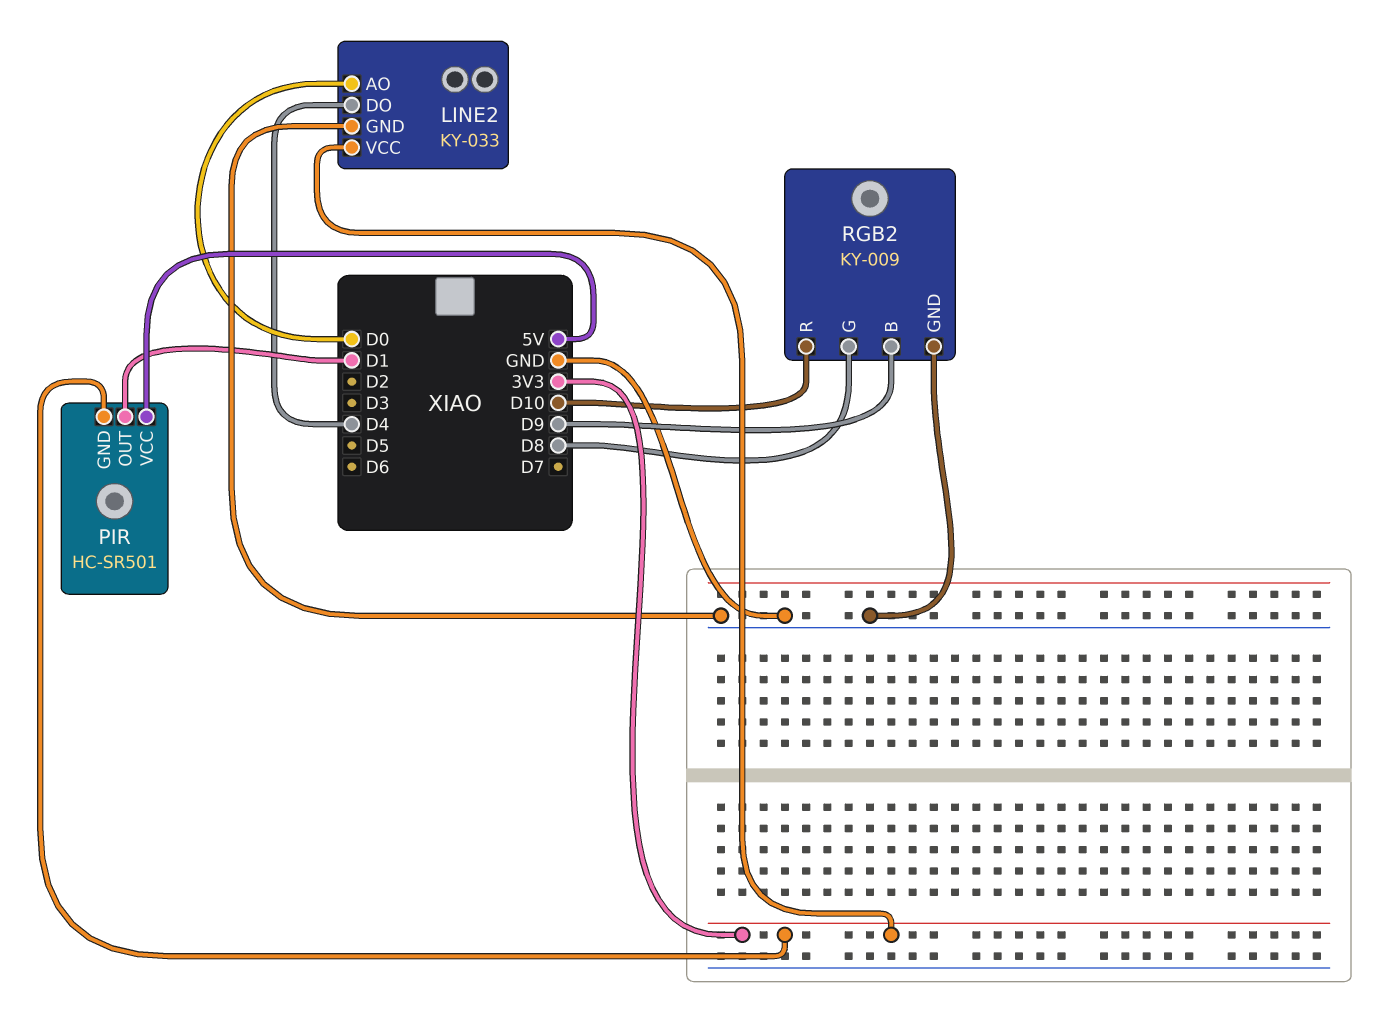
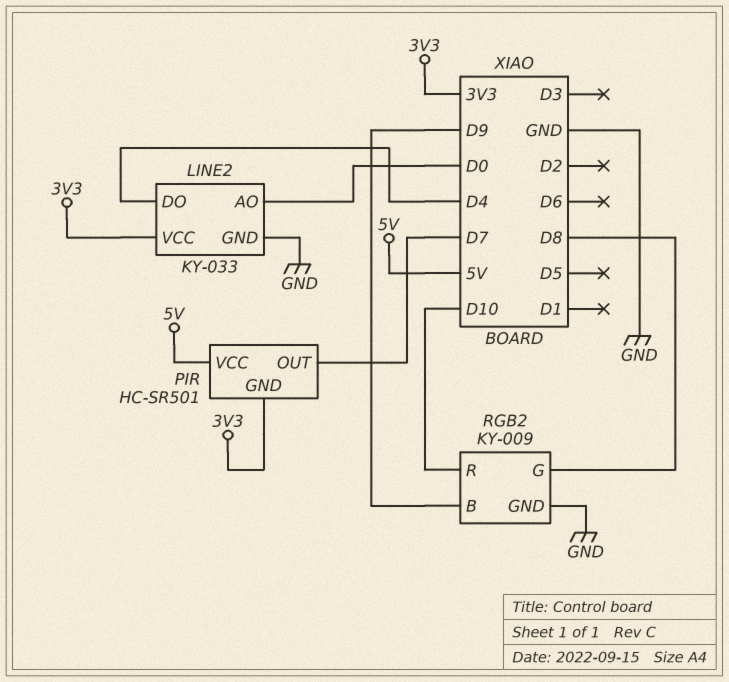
PIR pin OUT: D1 -> D7

